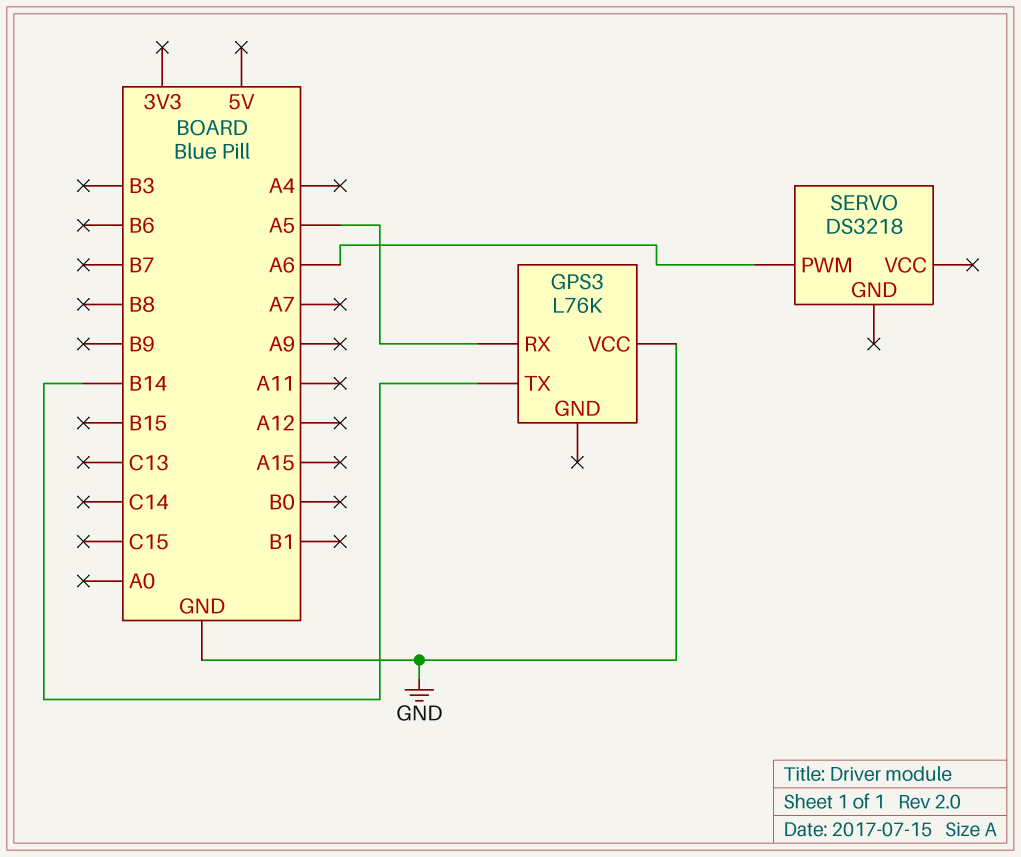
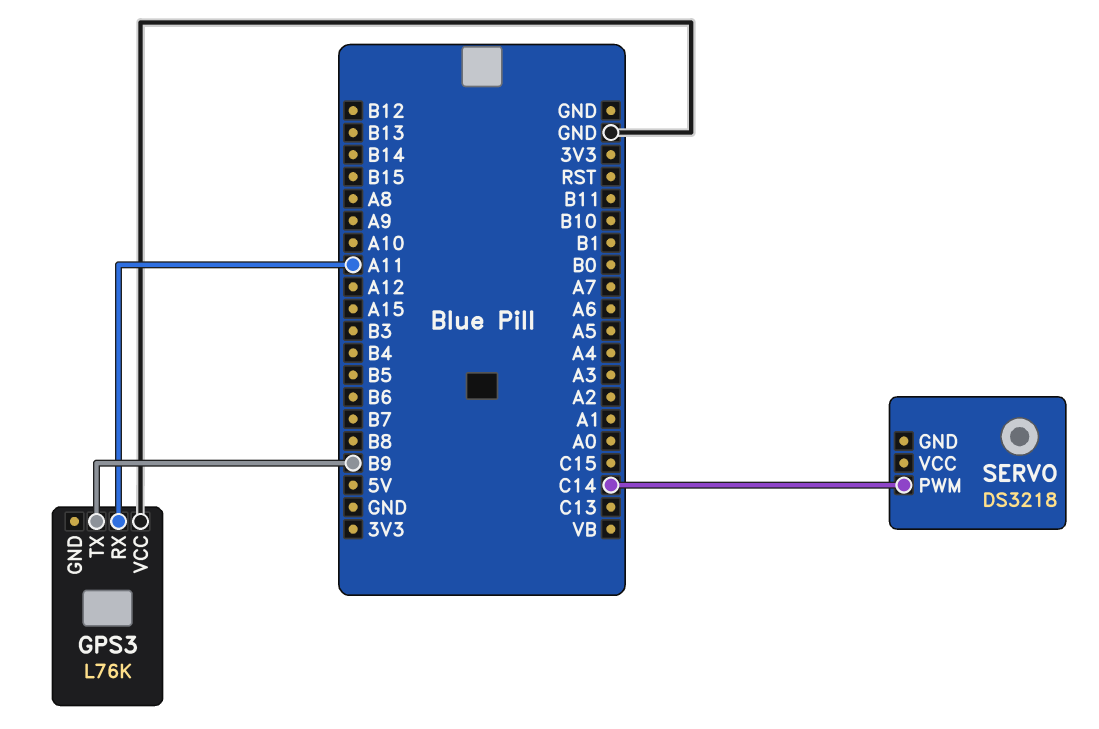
GPS3 pin RX: A5 -> A11
GPS3 pin TX: B14 -> B9
SERVO pin PWM: A6 -> C14

